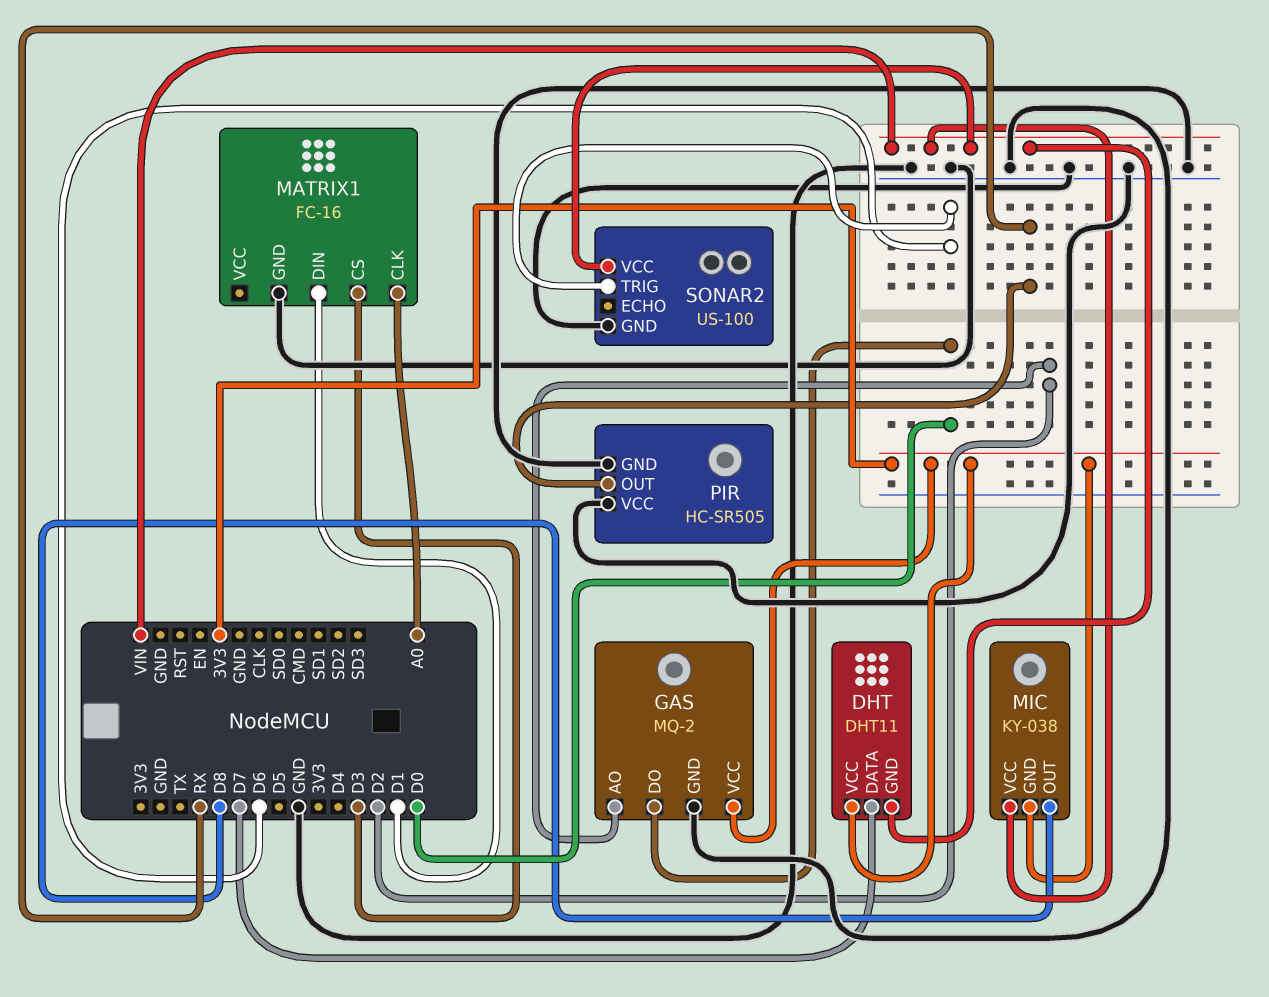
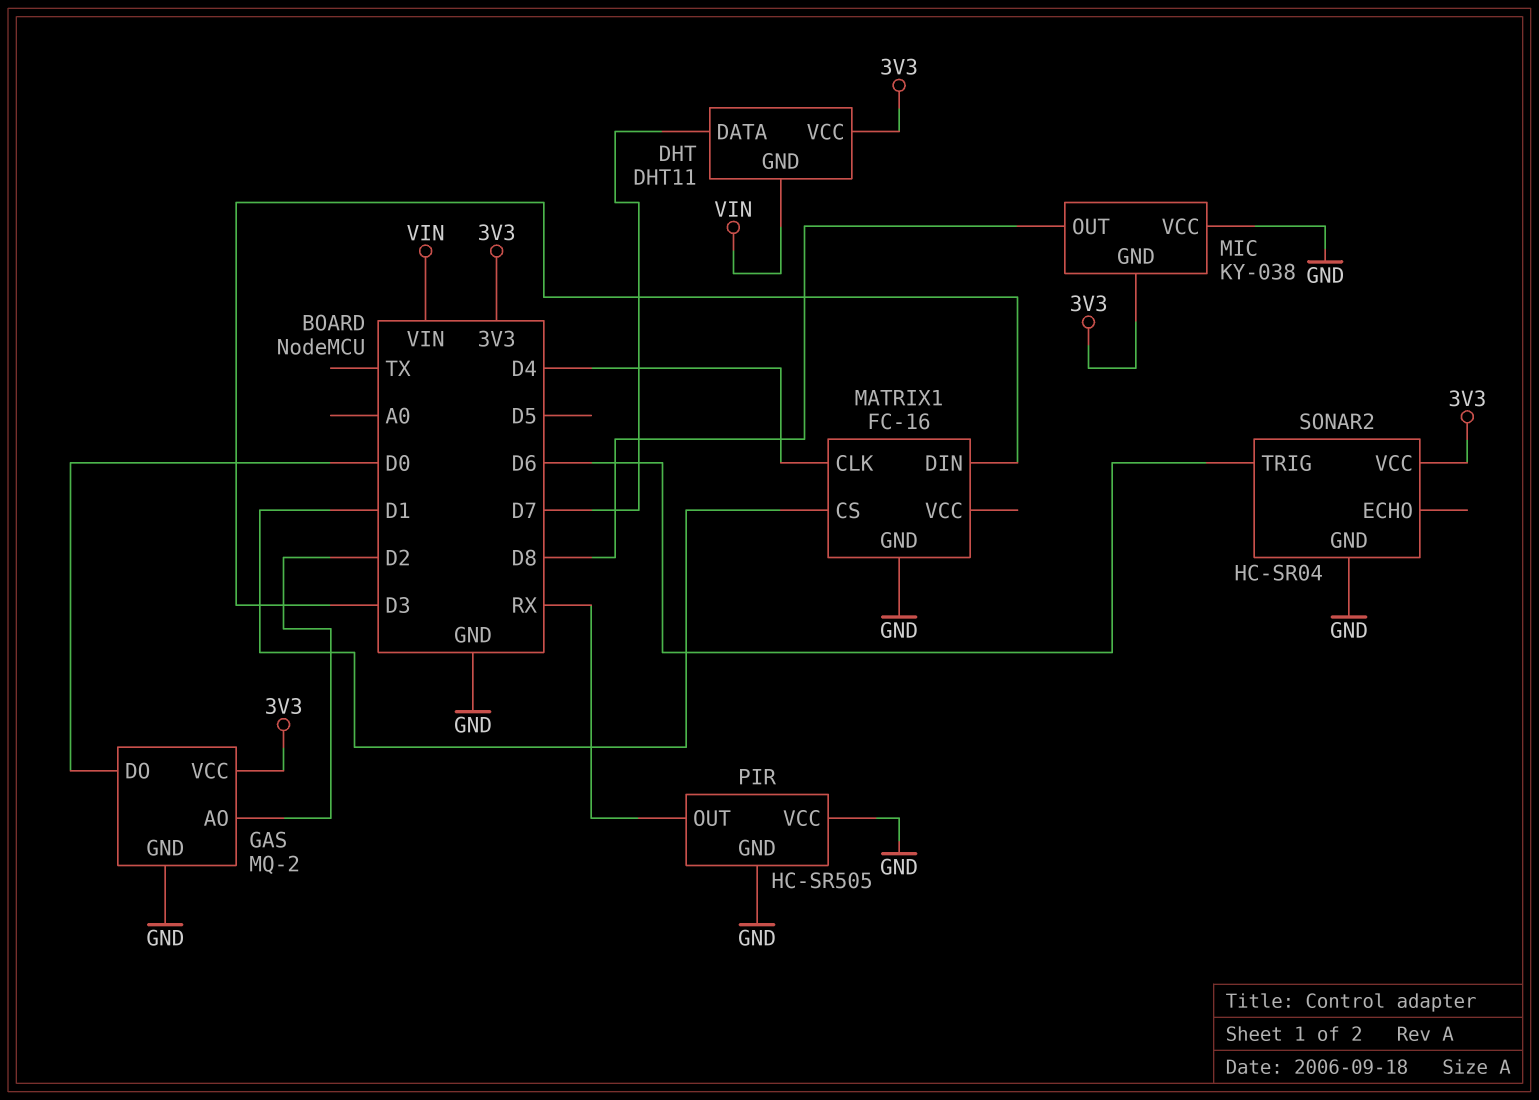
MATRIX1 pin CLK: A0 -> D4
MATRIX1 pin CS: D3 -> D1
MATRIX1 pin DIN: D1 -> D3
MIC pin VCC: VIN -> GND
SONAR2: US-100 -> HC-SR04
SONAR2 pin VCC: VIN -> 3V3

